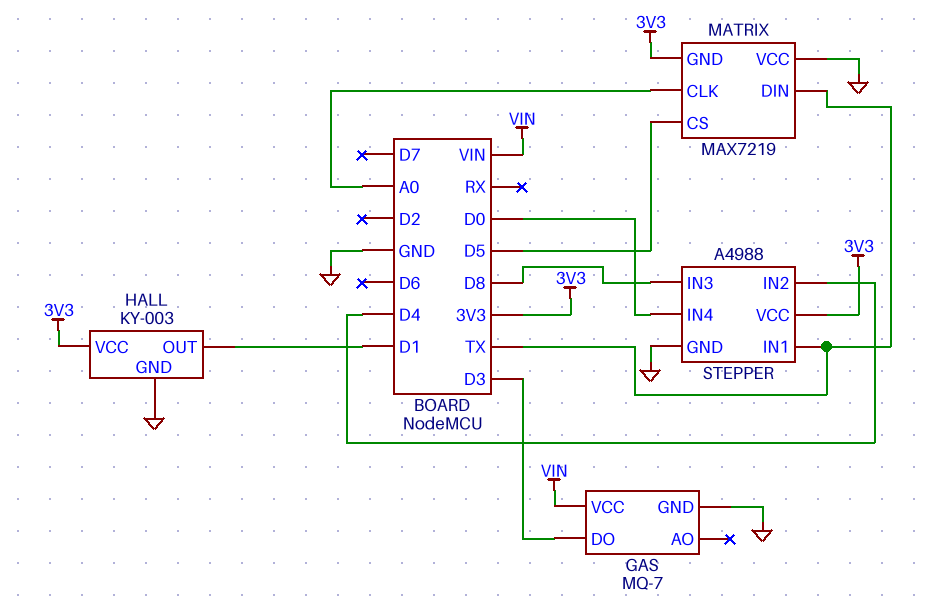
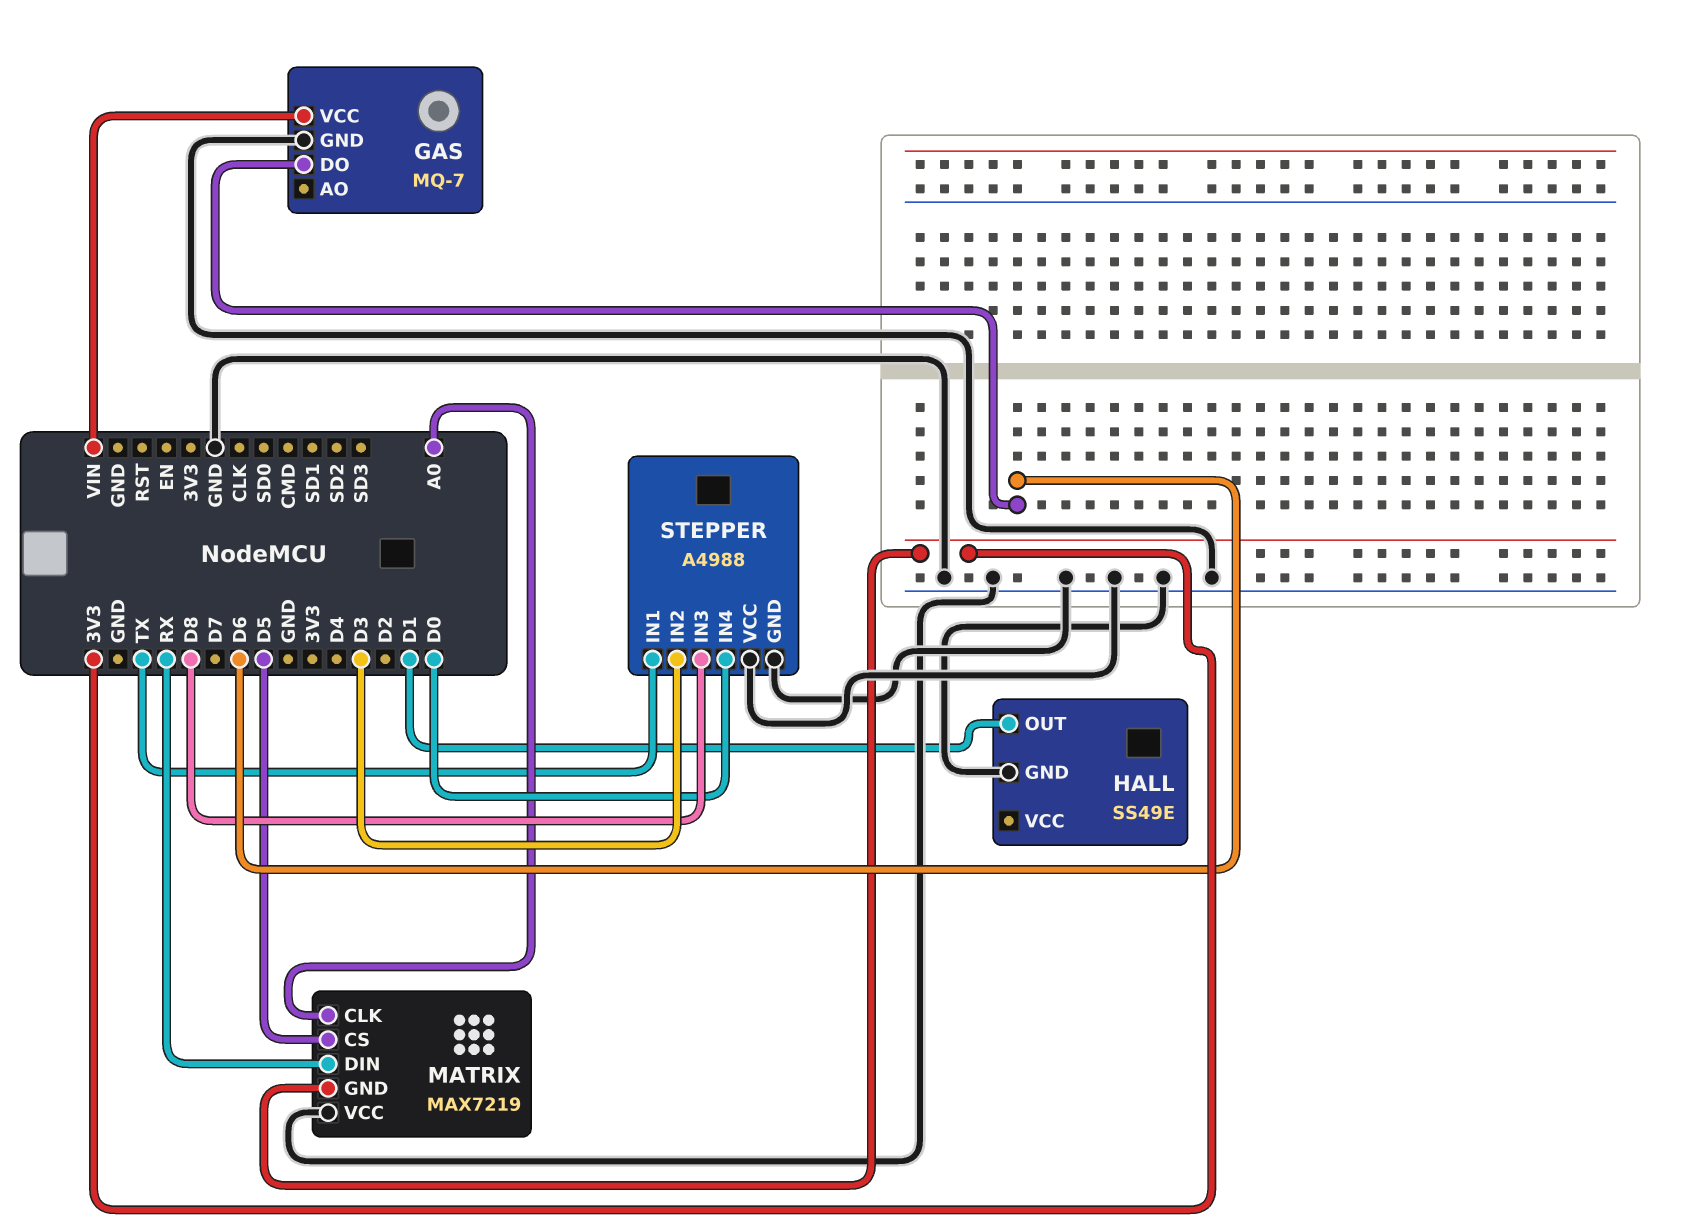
GAS pin DO: D3 -> D6
HALL: KY-003 -> SS49E
HALL pin VCC: 3V3 -> none
MATRIX pin DIN: TX -> RX
STEPPER pin IN2: D4 -> D3
STEPPER pin VCC: 3V3 -> GND

